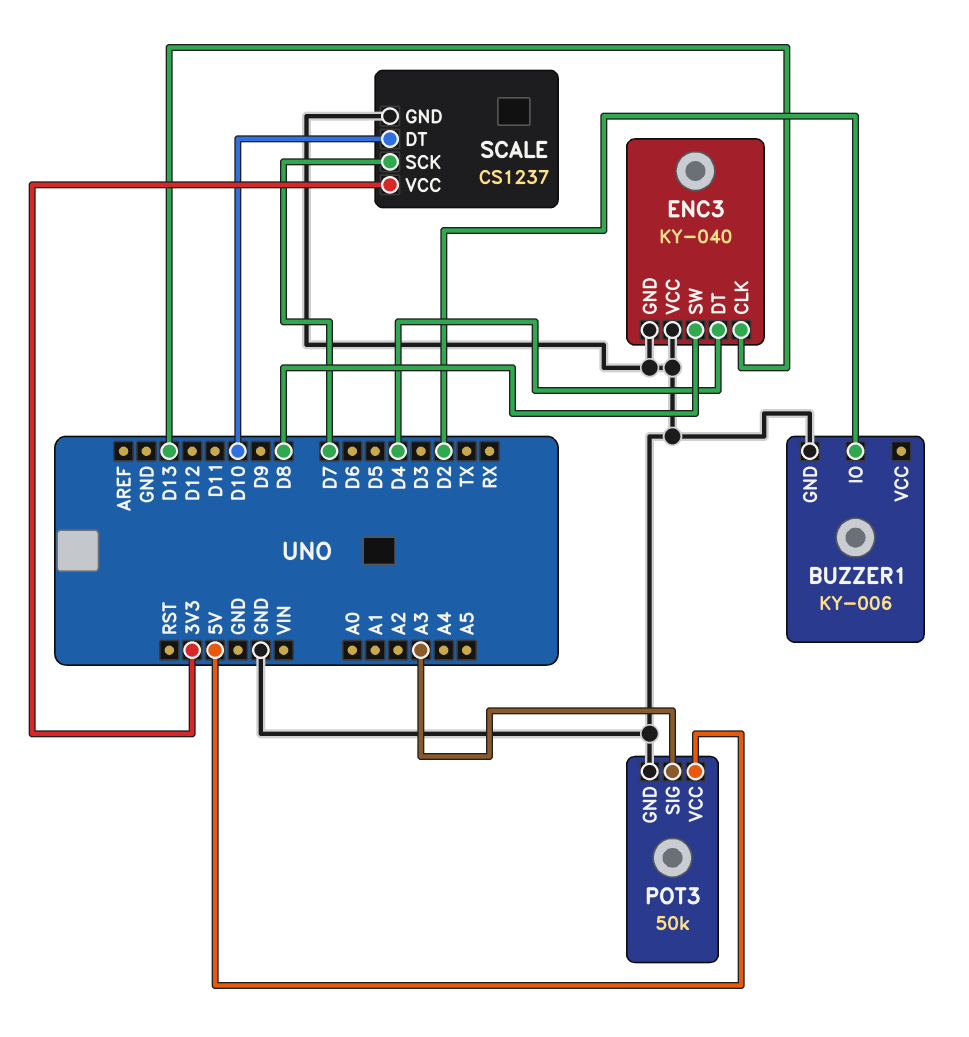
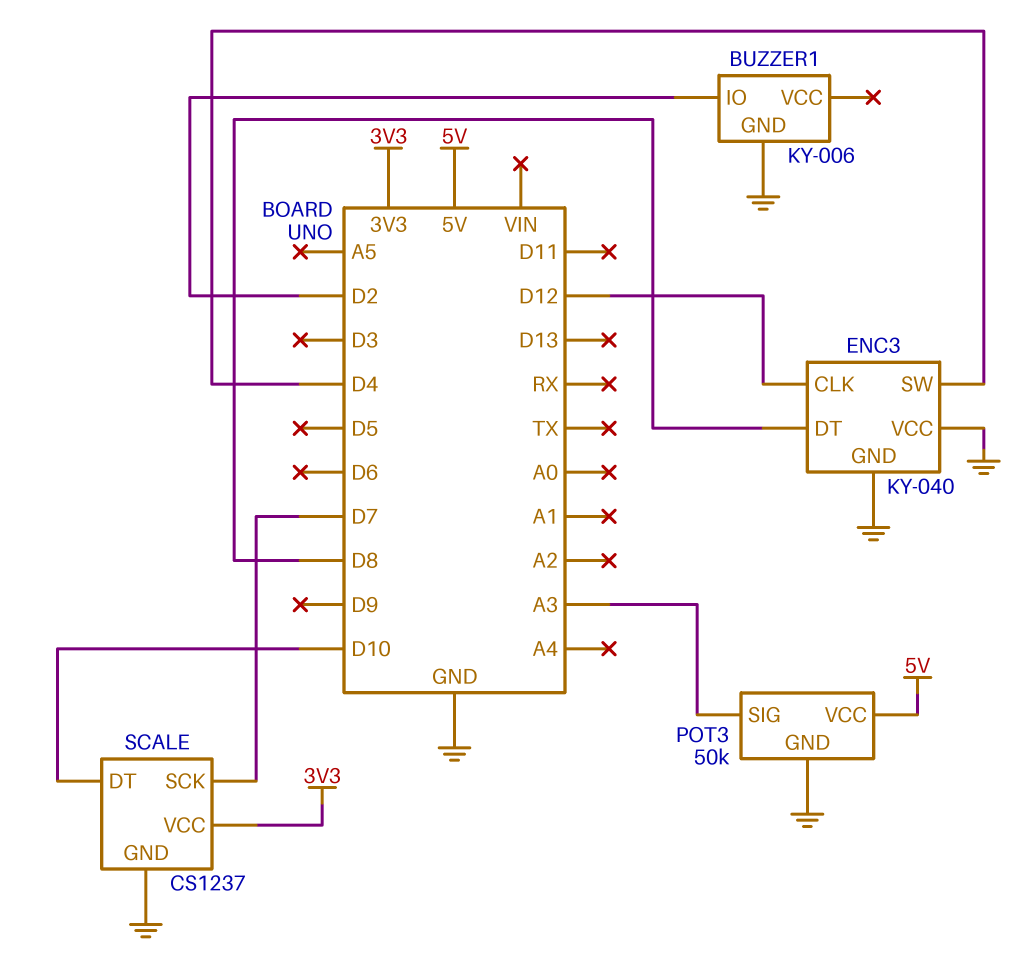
ENC3 pin CLK: D13 -> D12
ENC3 pin DT: D4 -> D8
ENC3 pin SW: D8 -> D4

